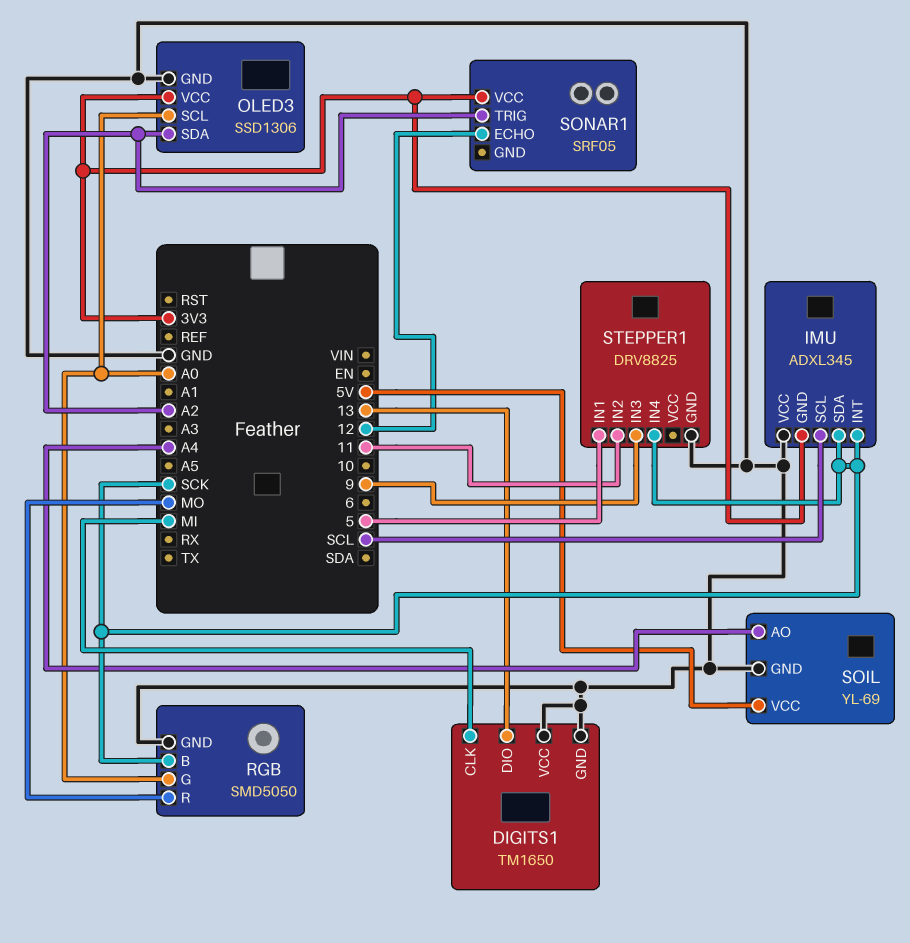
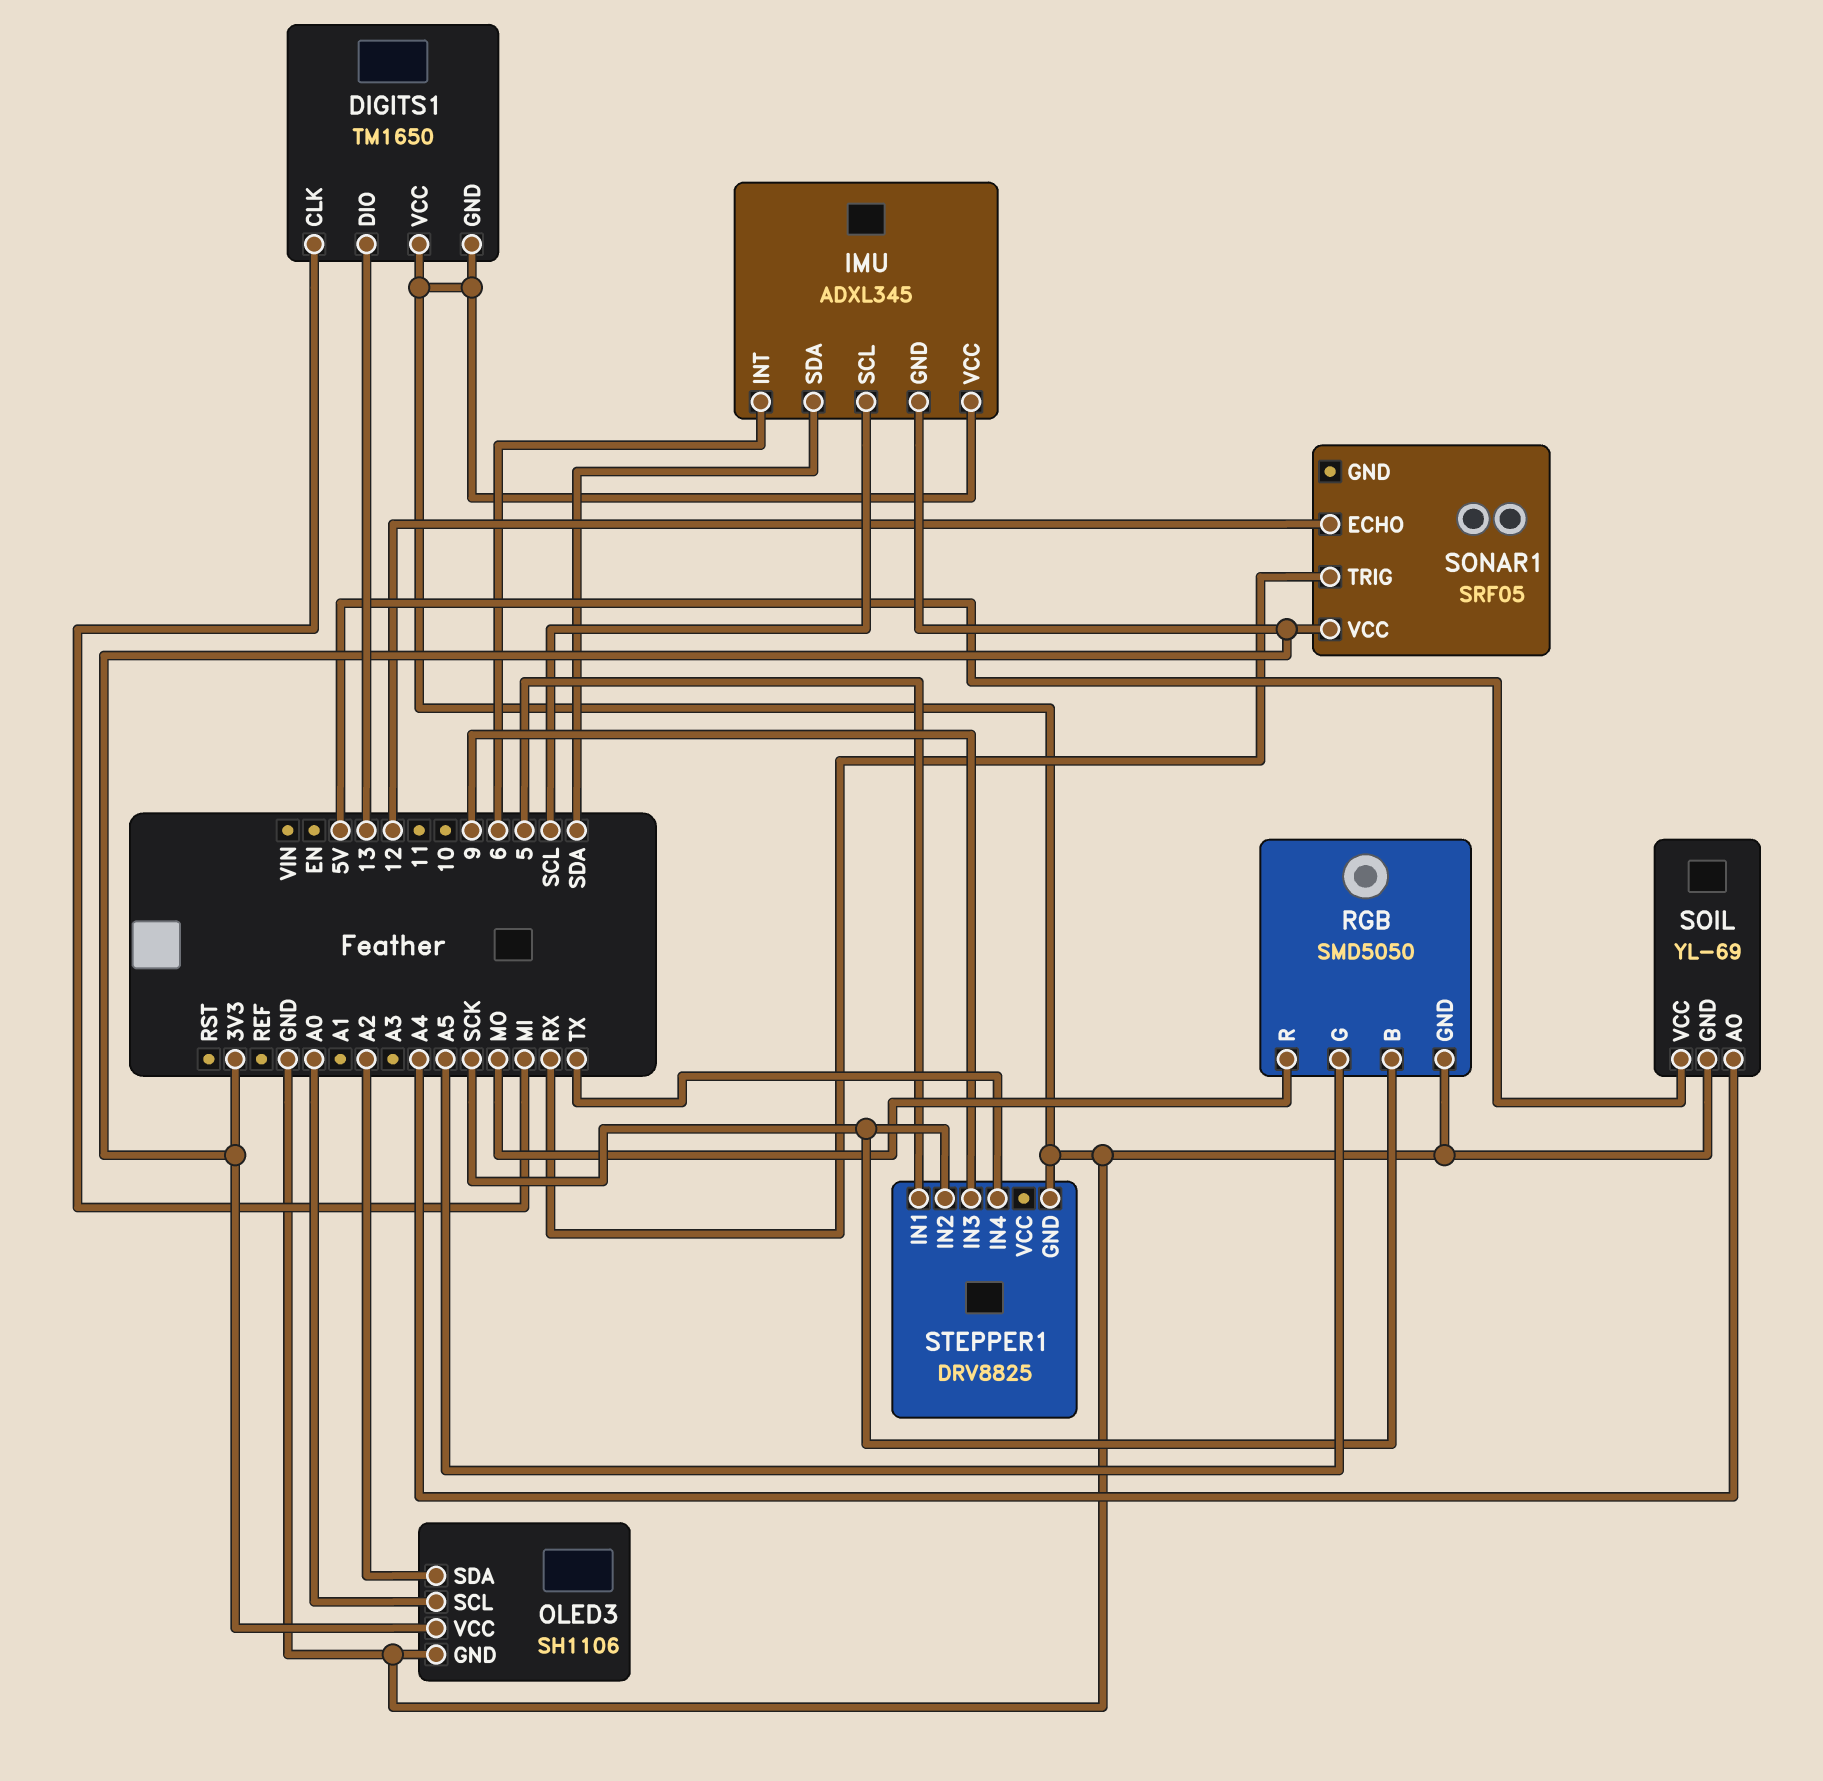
IMU pin INT: SCK -> 6
IMU pin SDA: SCK -> SDA
OLED3: SSD1306 -> SH1106
RGB pin G: A0 -> A5
SONAR1 pin TRIG: A2 -> RX
STEPPER1 pin IN2: 11 -> SCK
STEPPER1 pin IN4: SCK -> TX

